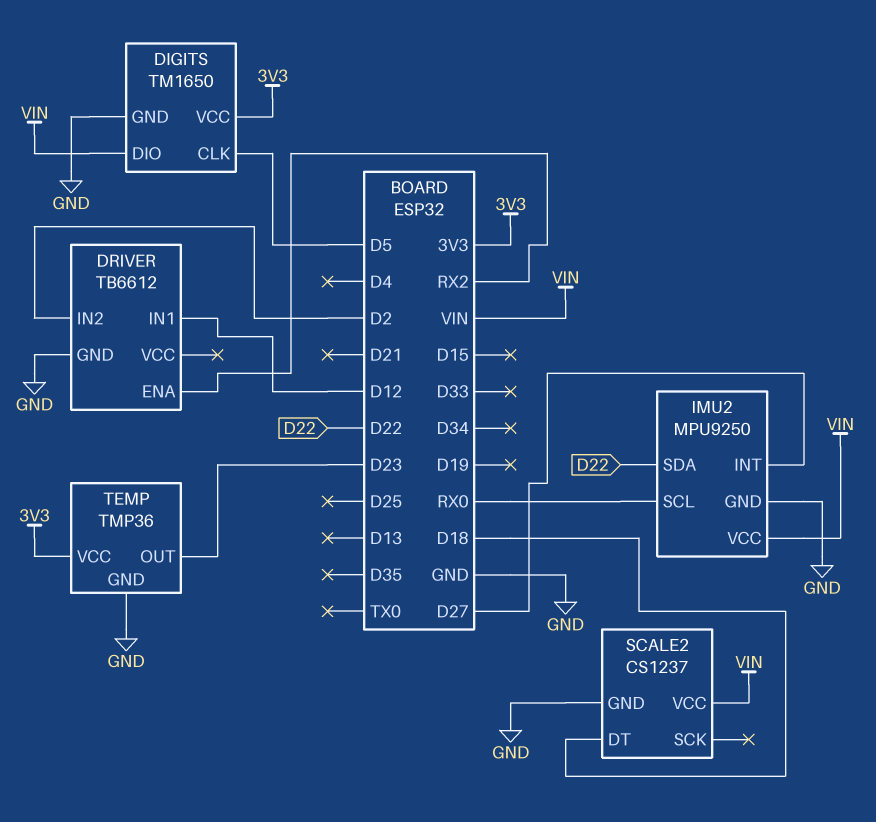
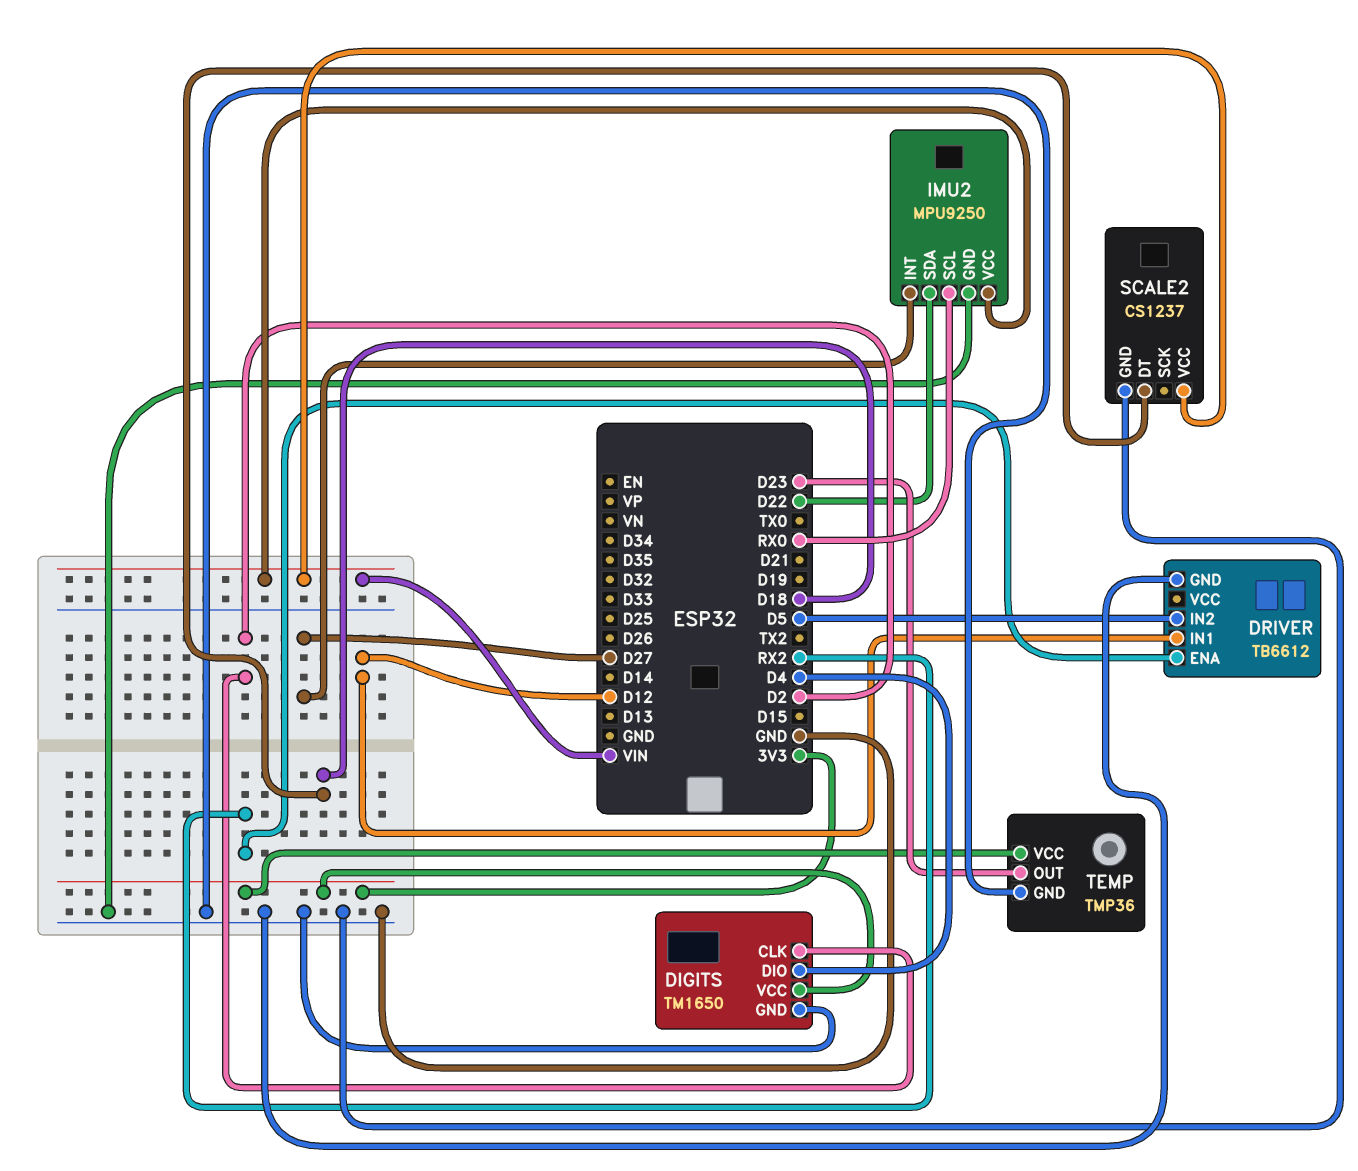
DIGITS pin CLK: D5 -> D2
DIGITS pin DIO: VIN -> D4
DRIVER pin IN2: D2 -> D5

